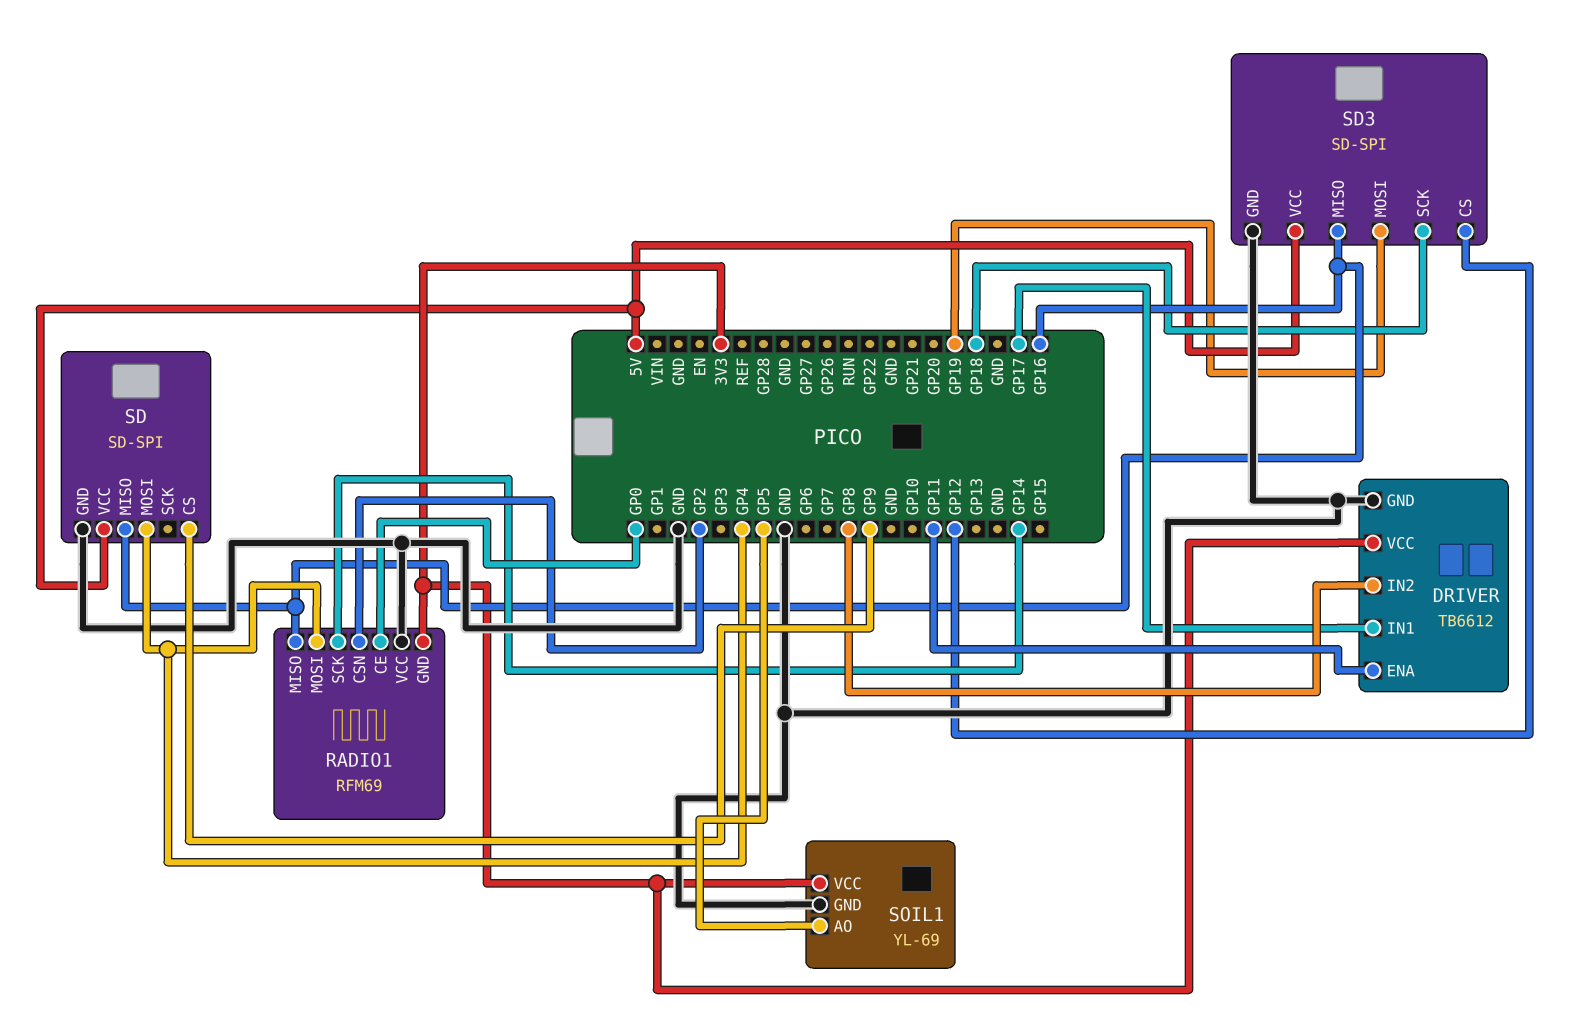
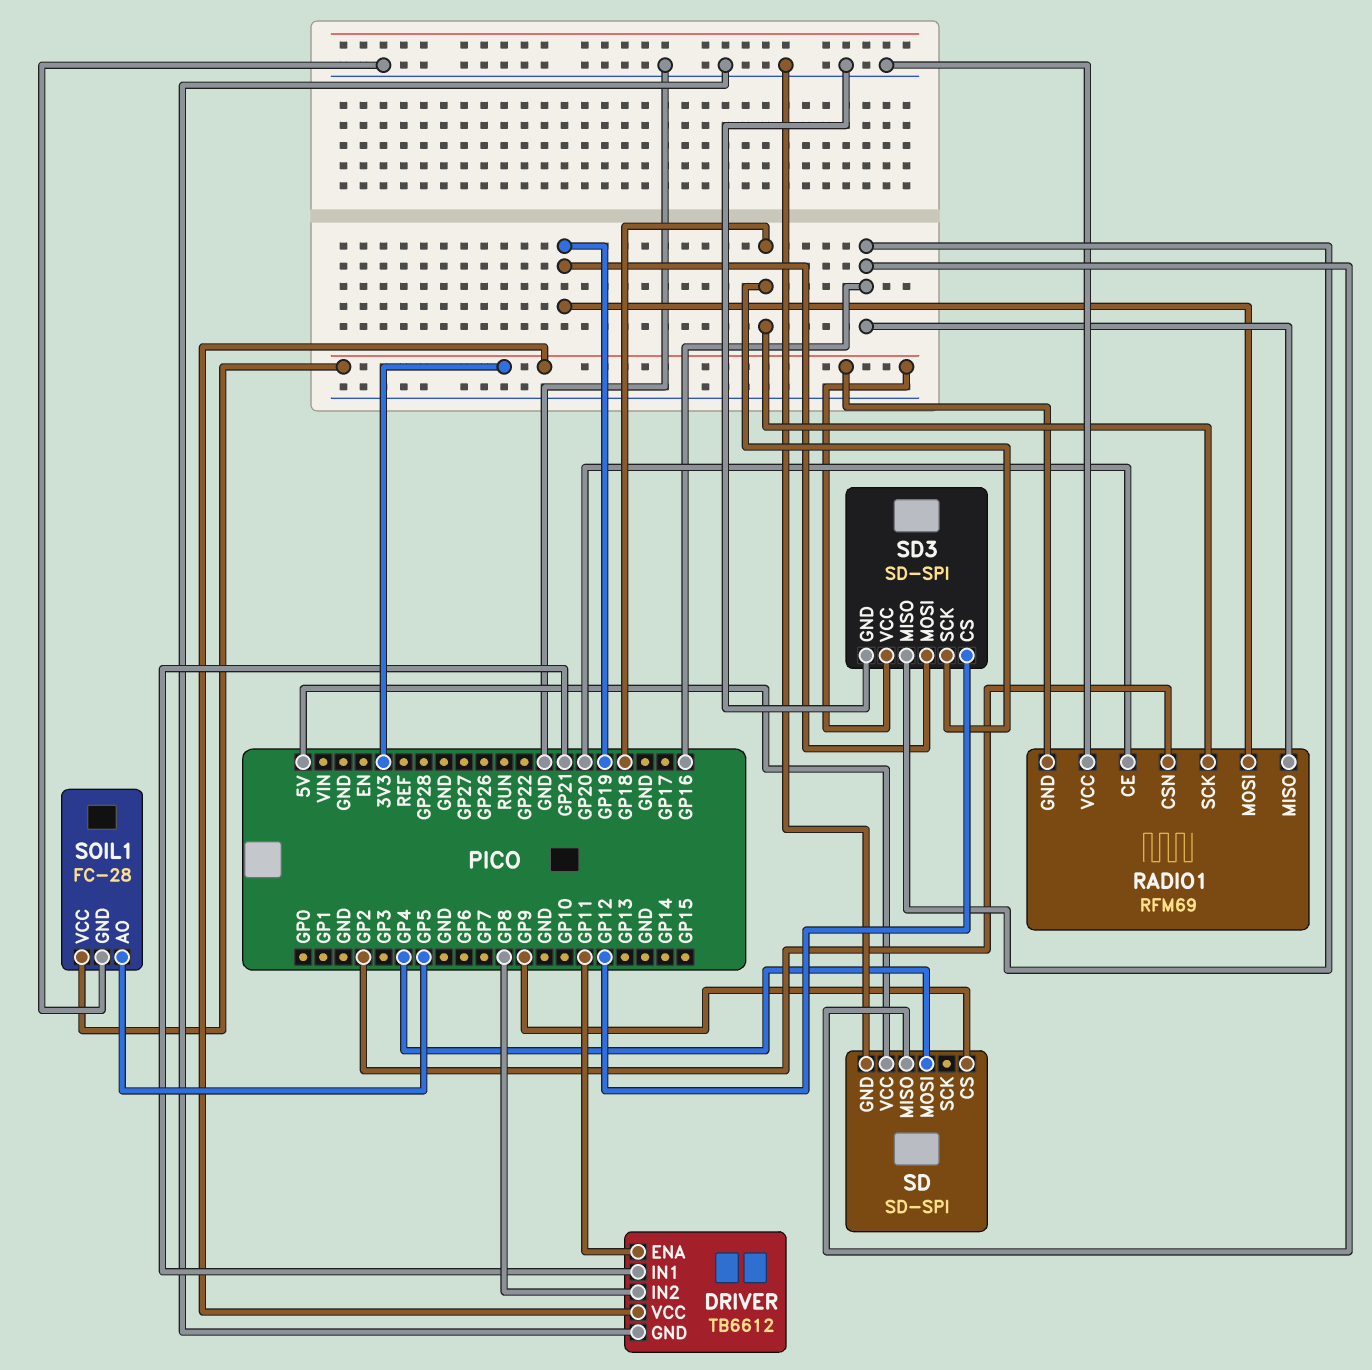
DRIVER pin IN1: GP17 -> GP21
RADIO1 pin CE: GP0 -> GP20
RADIO1 pin MOSI: GP4 -> GP19
RADIO1 pin SCK: GP14 -> GP18
SD3 pin VCC: 5V -> 3V3
SOIL1: YL-69 -> FC-28

